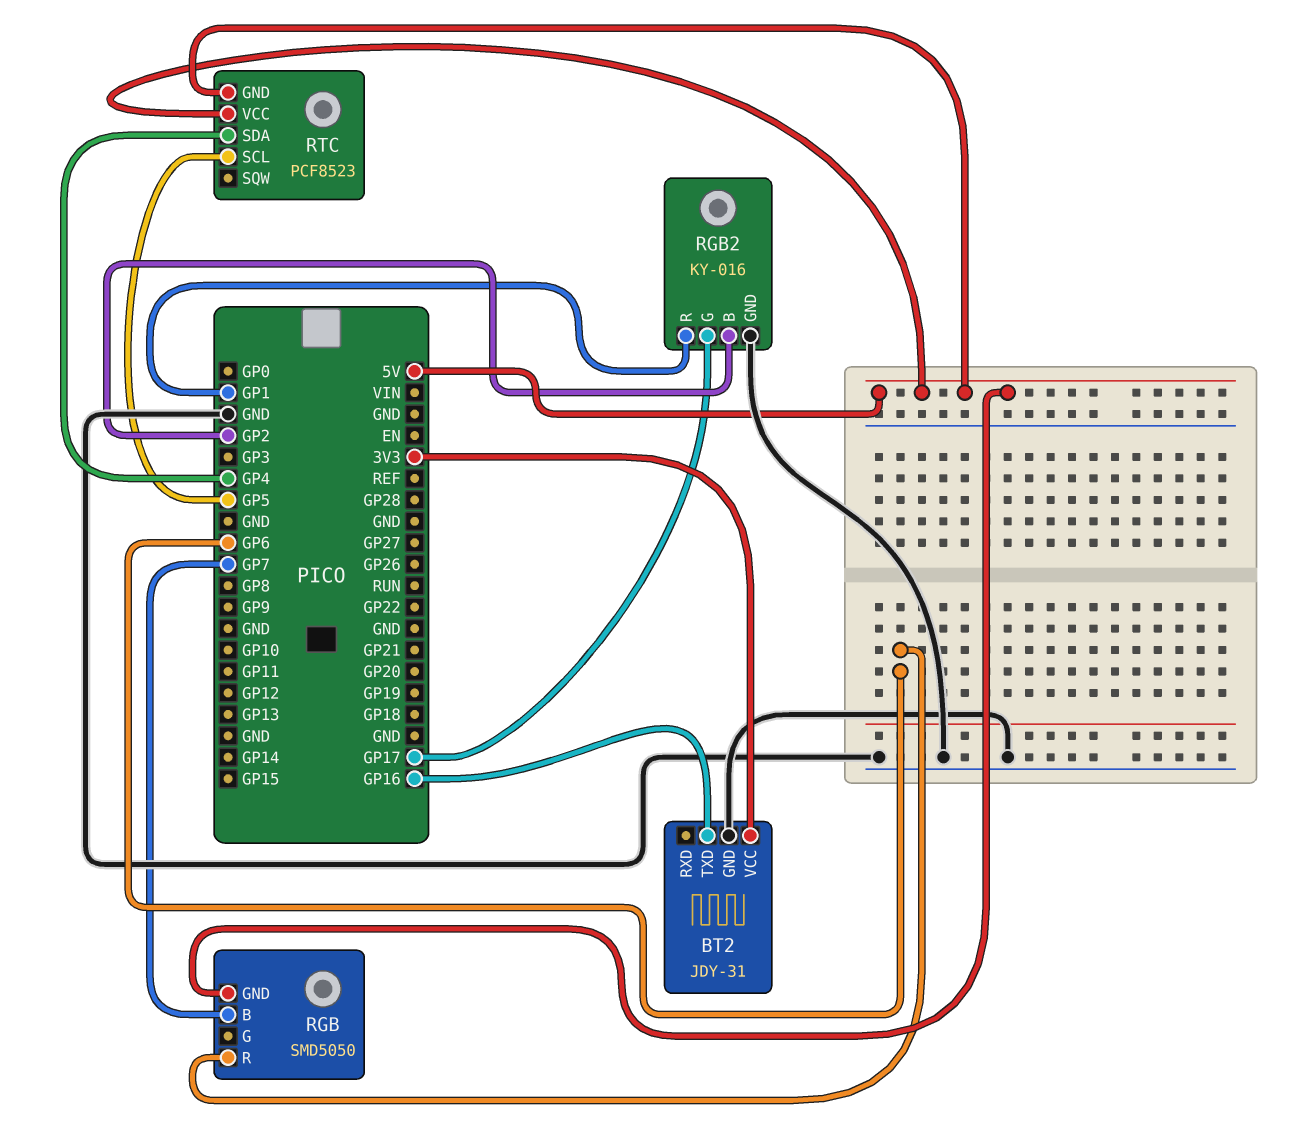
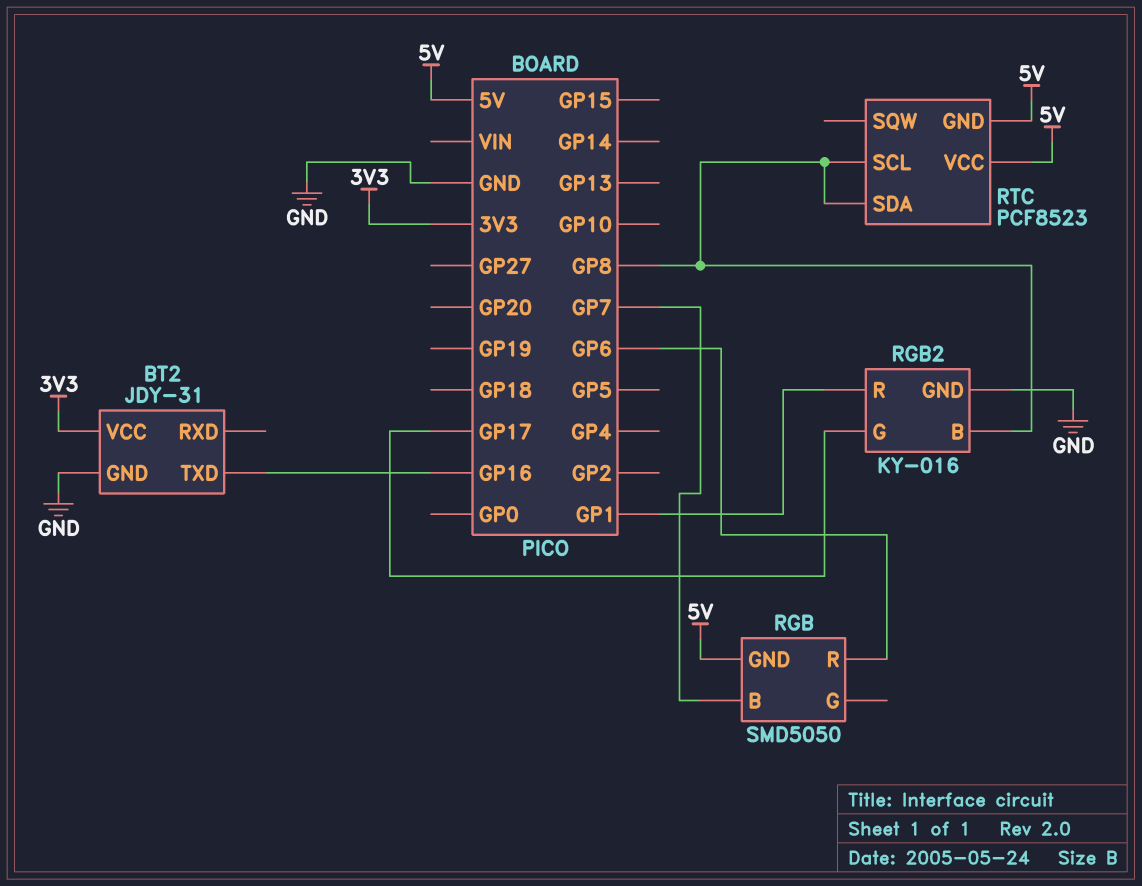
RGB2 pin B: GP2 -> GP8
RTC pin SCL: GP5 -> GP8
RTC pin SDA: GP4 -> GP8

